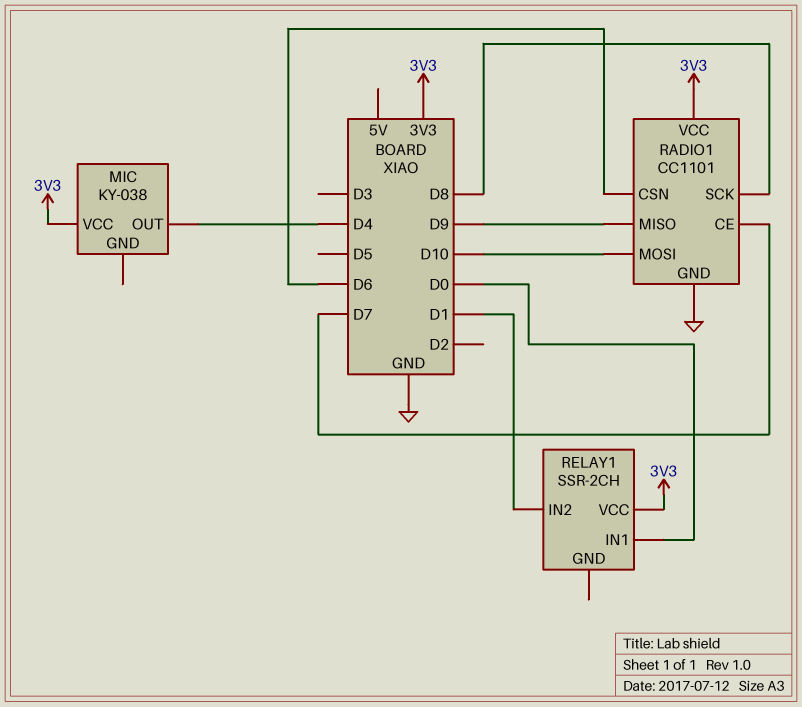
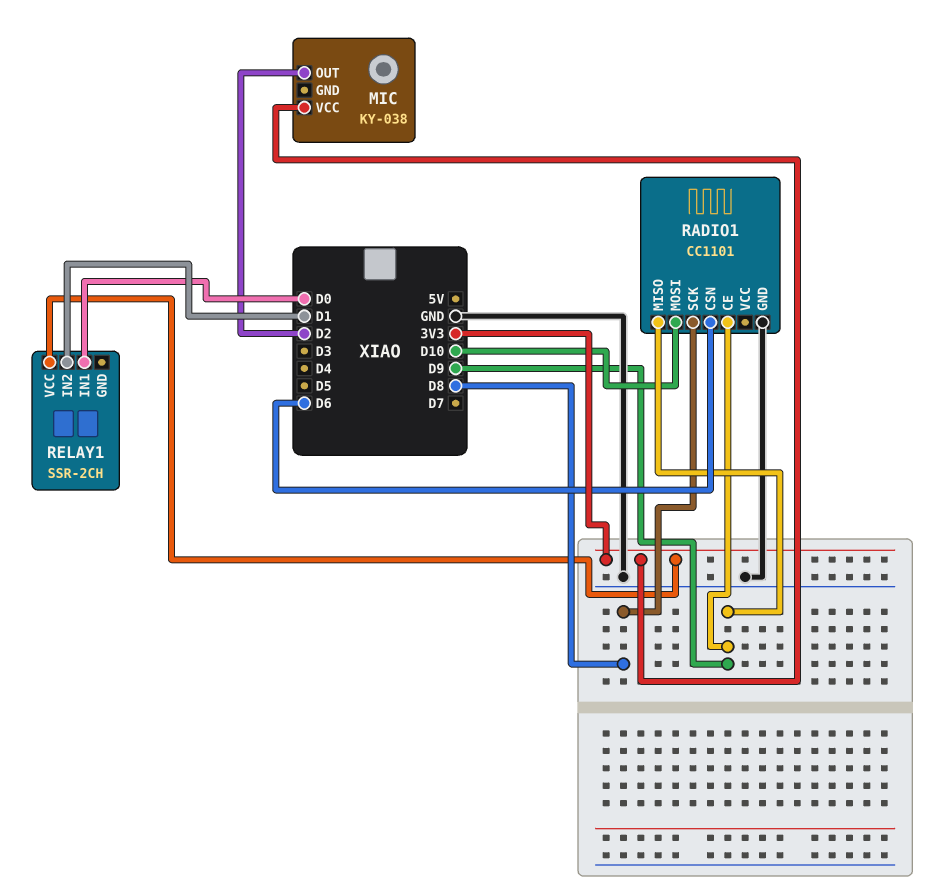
MIC pin OUT: D4 -> D2
RADIO1 pin CE: D7 -> D9
RADIO1 pin VCC: 3V3 -> none

